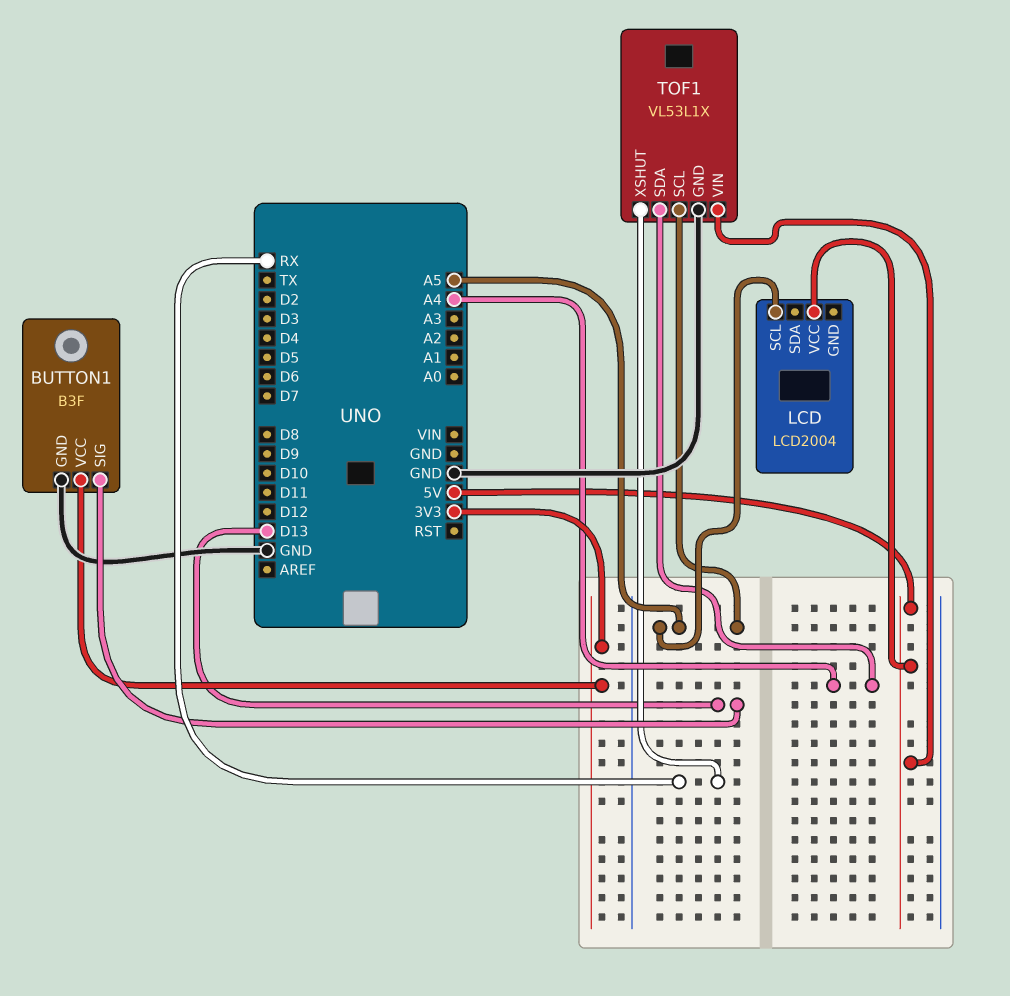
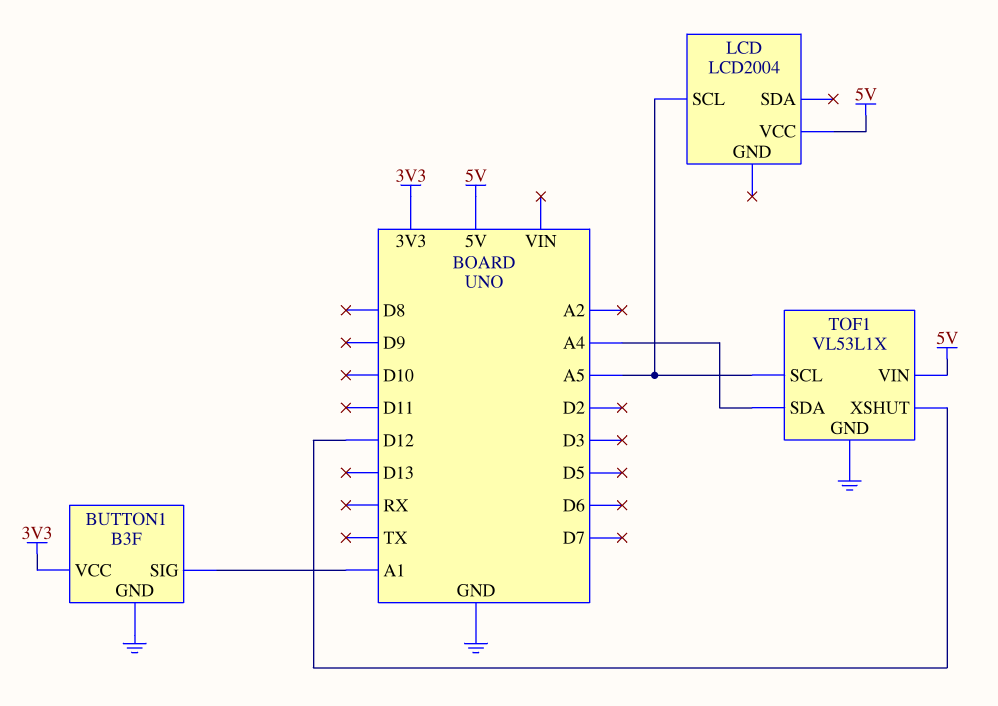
BUTTON1 pin SIG: D13 -> A1
TOF1 pin XSHUT: RX -> D12

